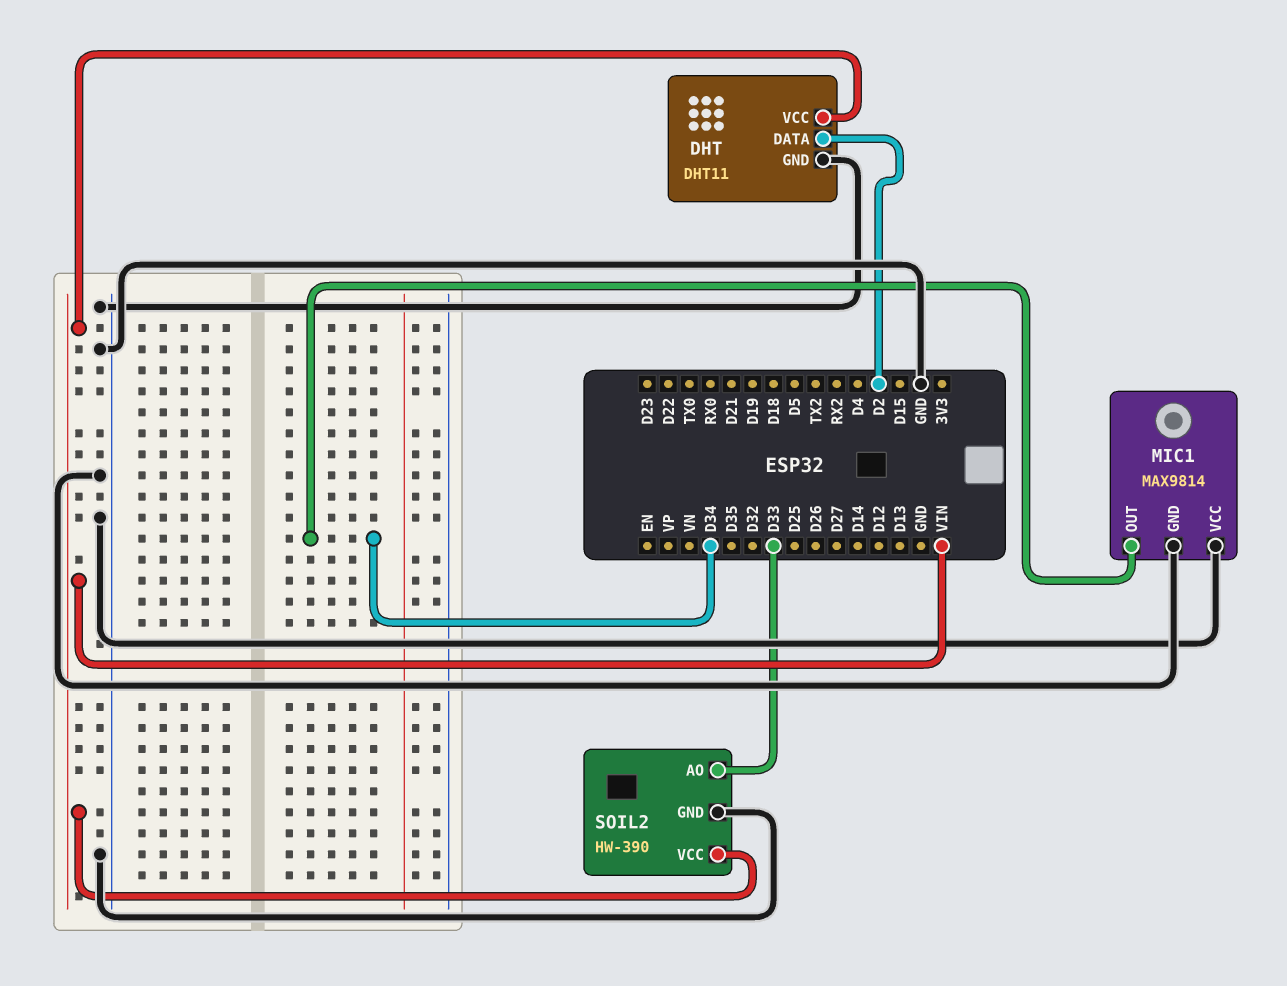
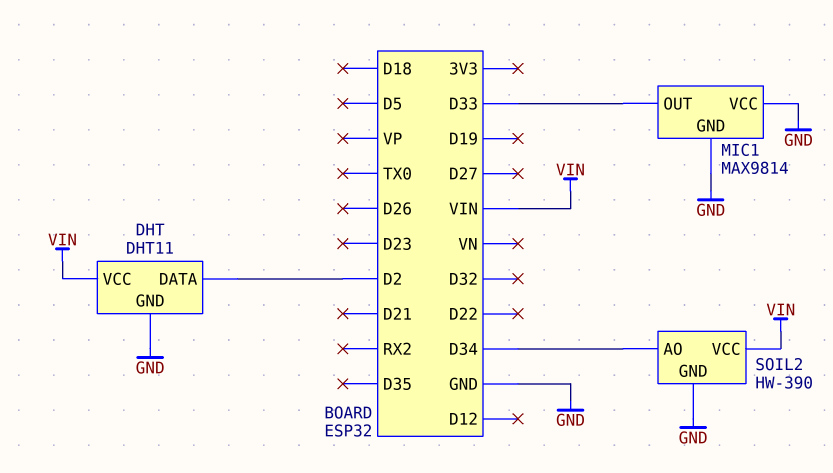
MIC1 pin OUT: D34 -> D33
SOIL2 pin AO: D33 -> D34

